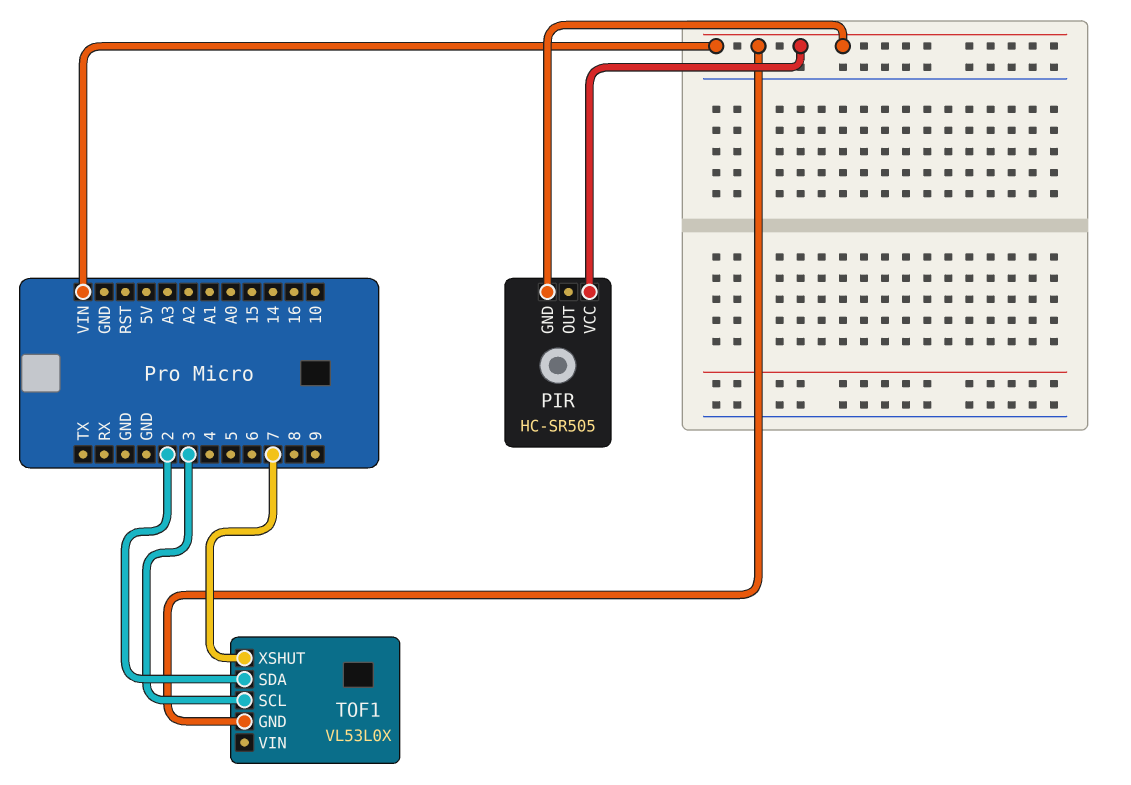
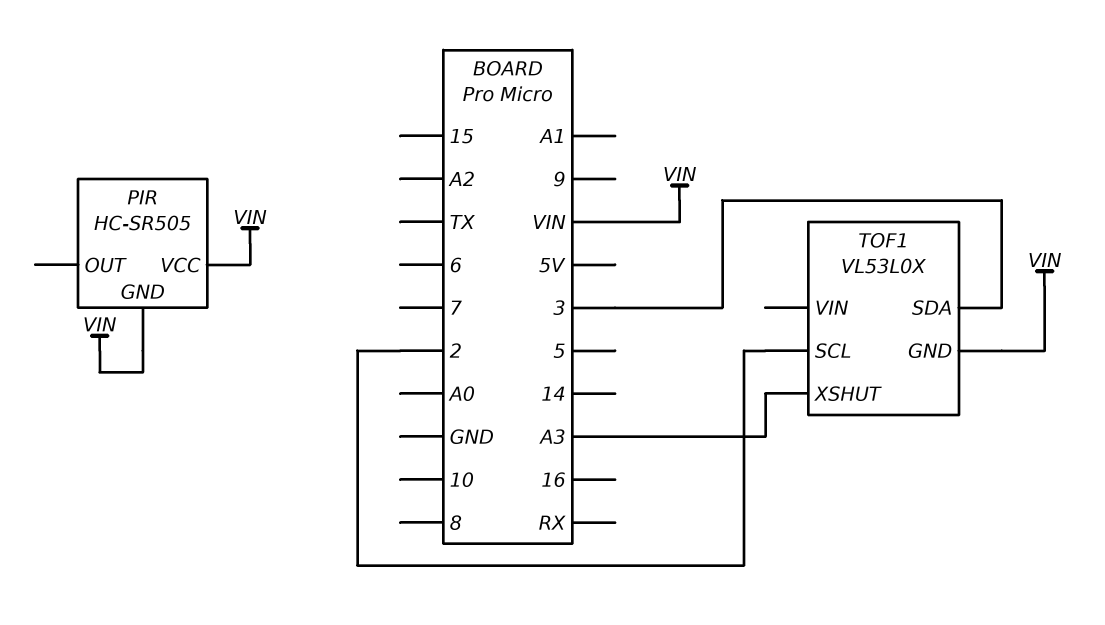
TOF1 pin SCL: 3 -> 2
TOF1 pin SDA: 2 -> 3
TOF1 pin XSHUT: 7 -> A3

